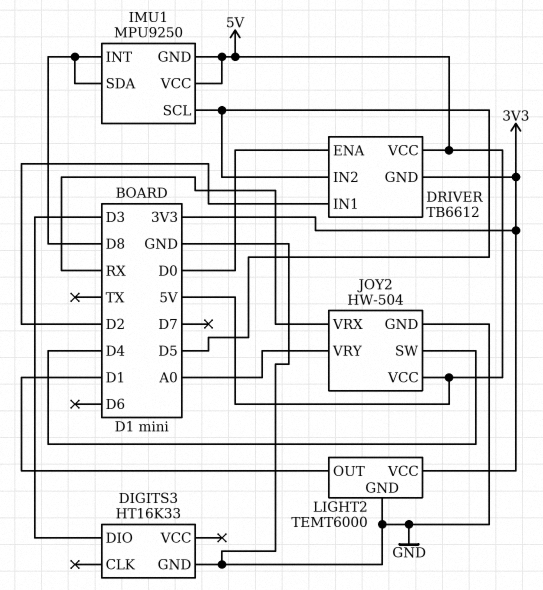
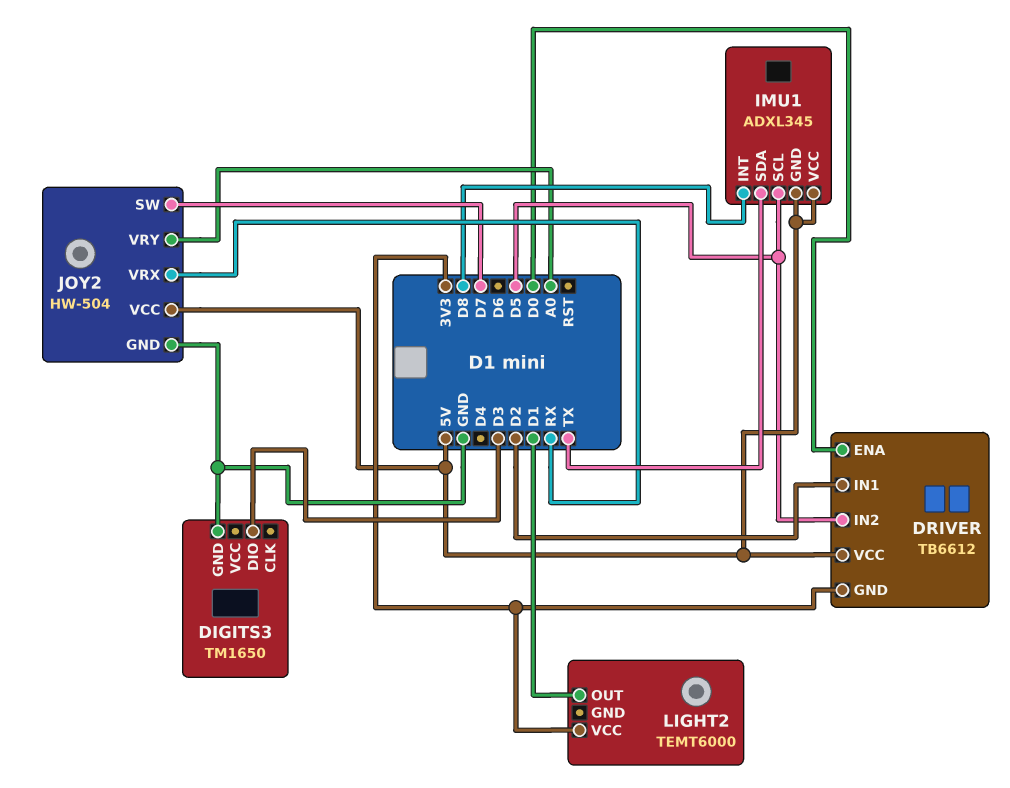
DIGITS3: HT16K33 -> TM1650
IMU1: MPU9250 -> ADXL345
IMU1 pin SDA: D8 -> TX
JOY2 pin SW: D4 -> D7
LIGHT2 pin GND: GND -> none

